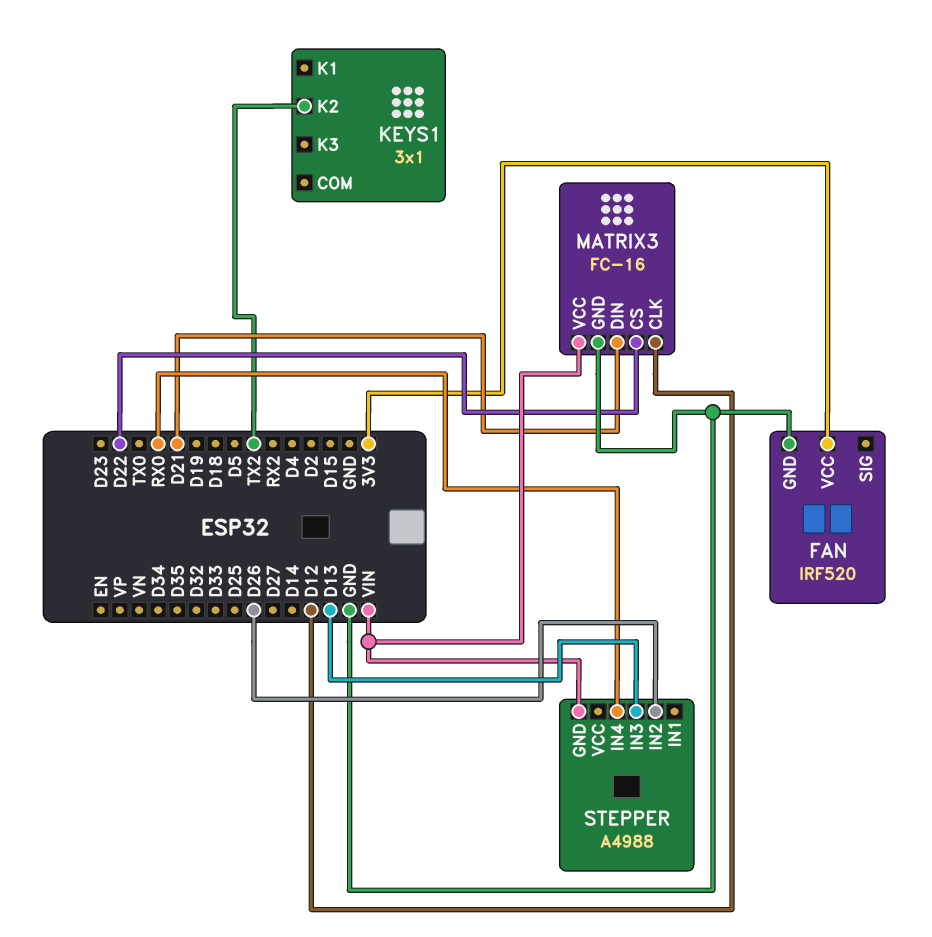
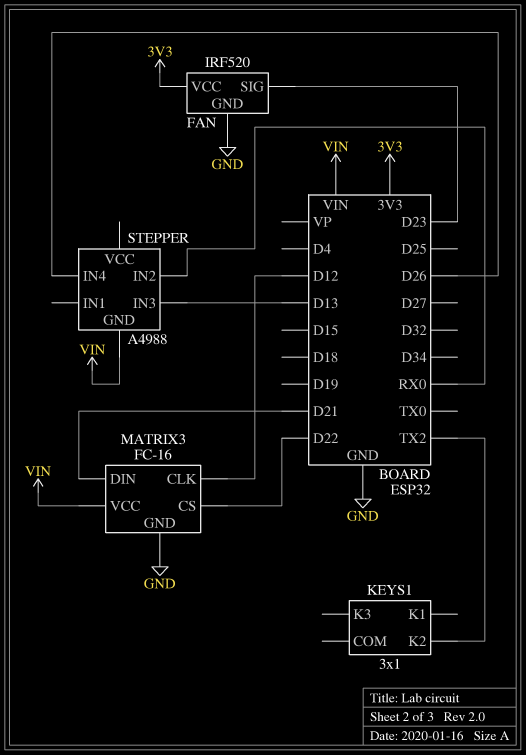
FAN pin SIG: none -> D23
STEPPER pin IN2: D26 -> RX0
STEPPER pin IN4: RX0 -> D26

